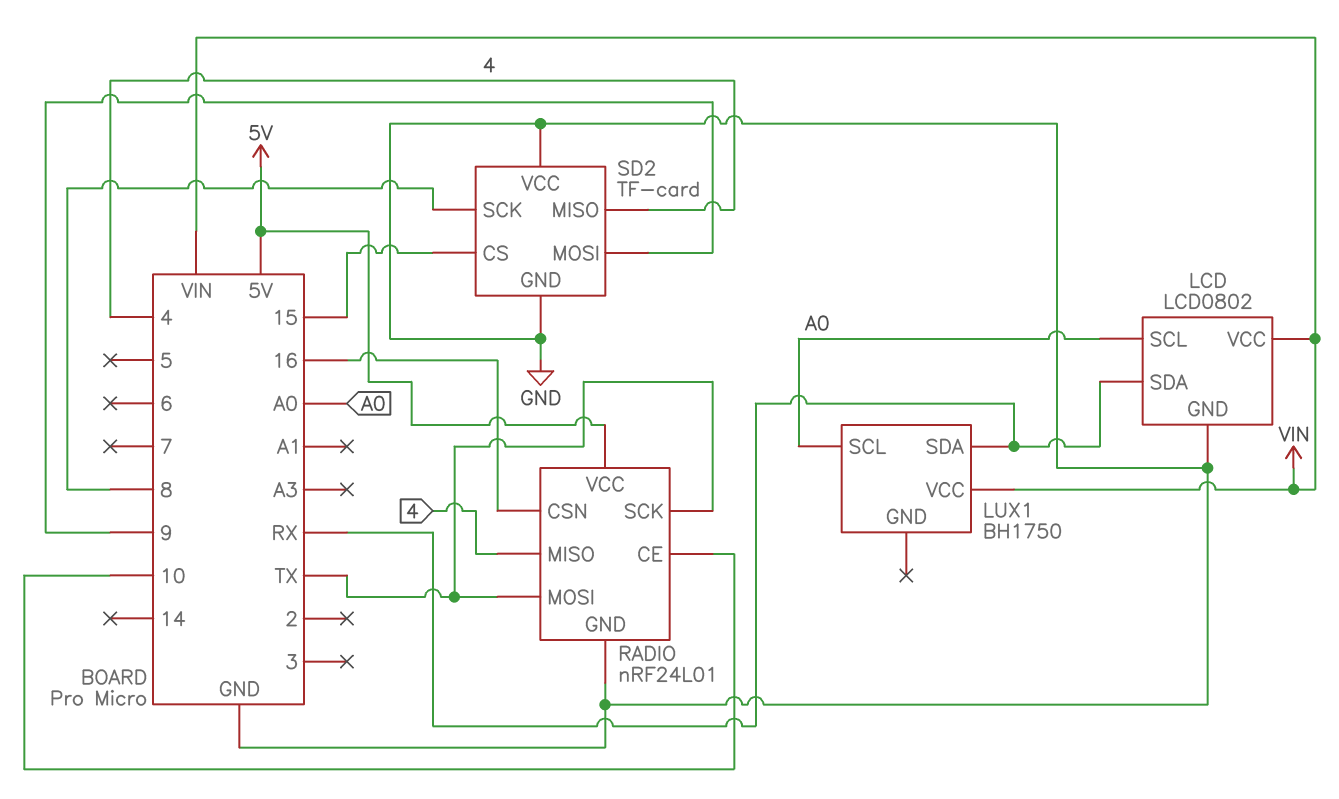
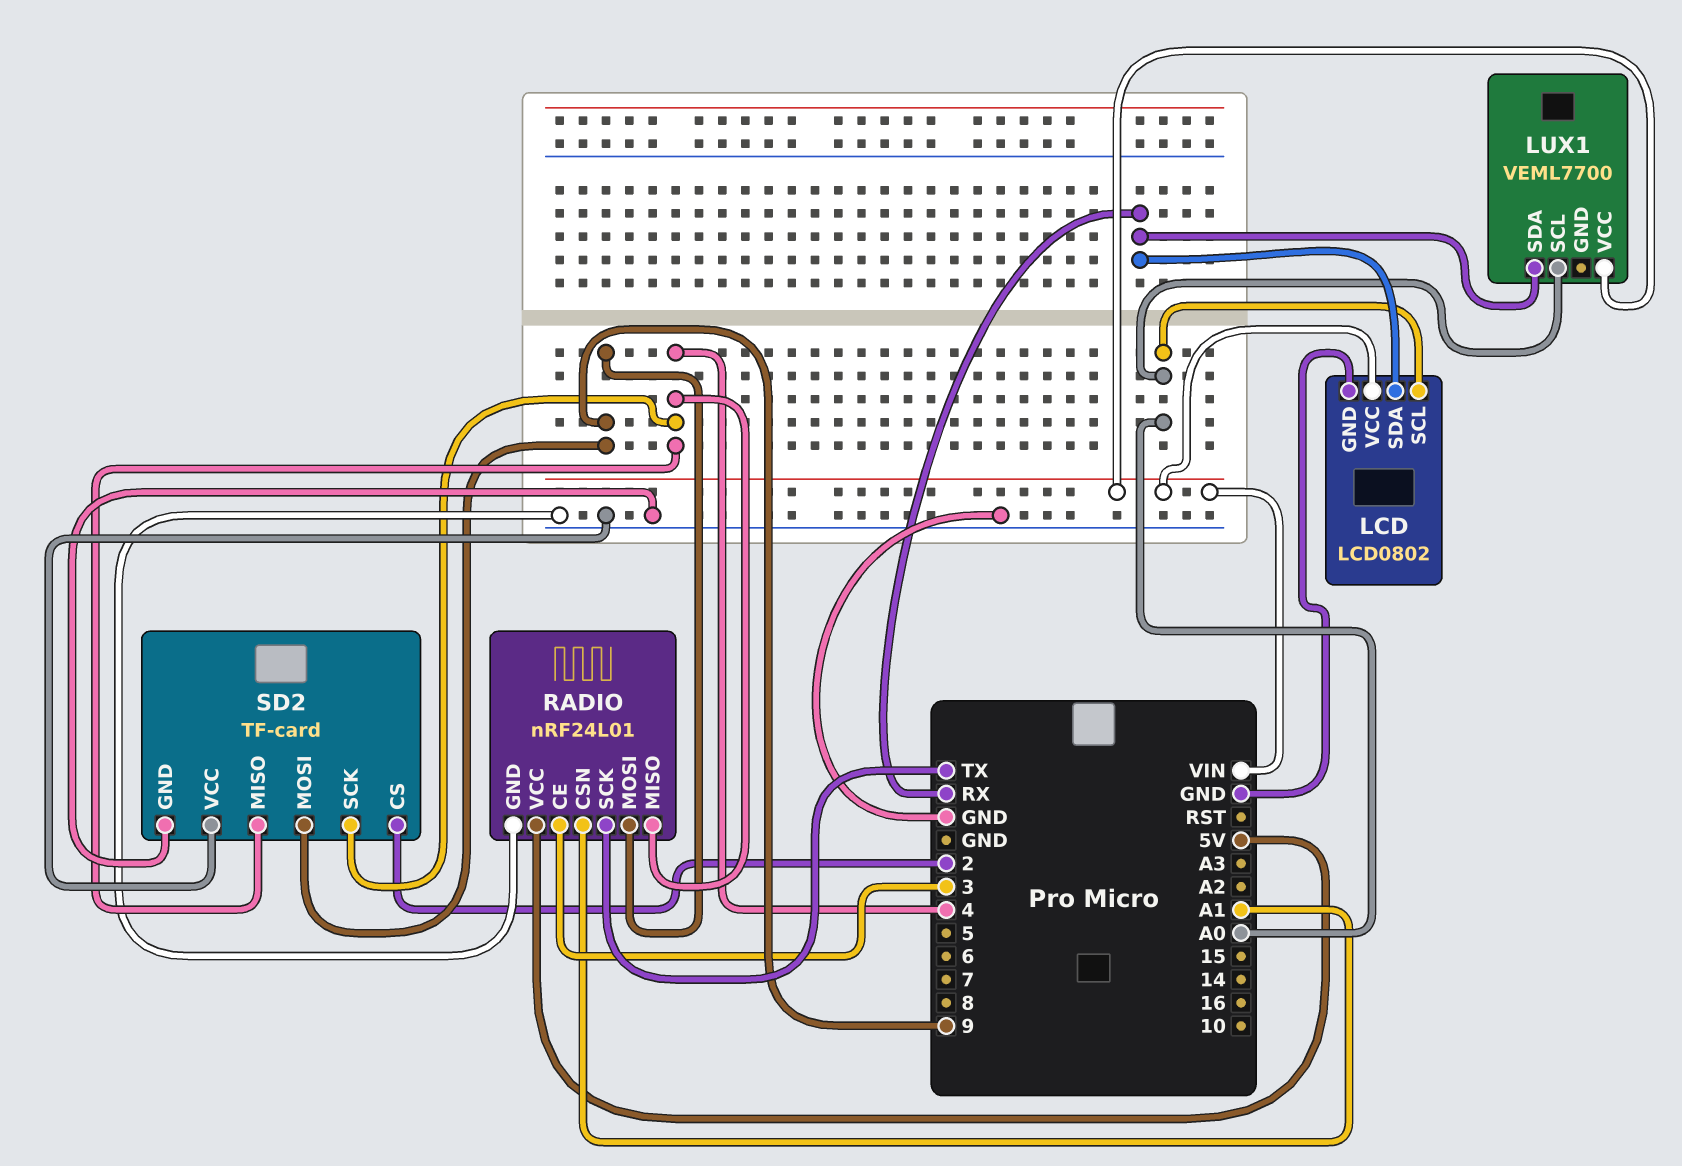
LUX1: BH1750 -> VEML7700
RADIO pin CE: 10 -> 3
RADIO pin CSN: 16 -> A1
RADIO pin MOSI: TX -> 9
SD2 pin CS: 15 -> 2
SD2 pin SCK: 8 -> 4

